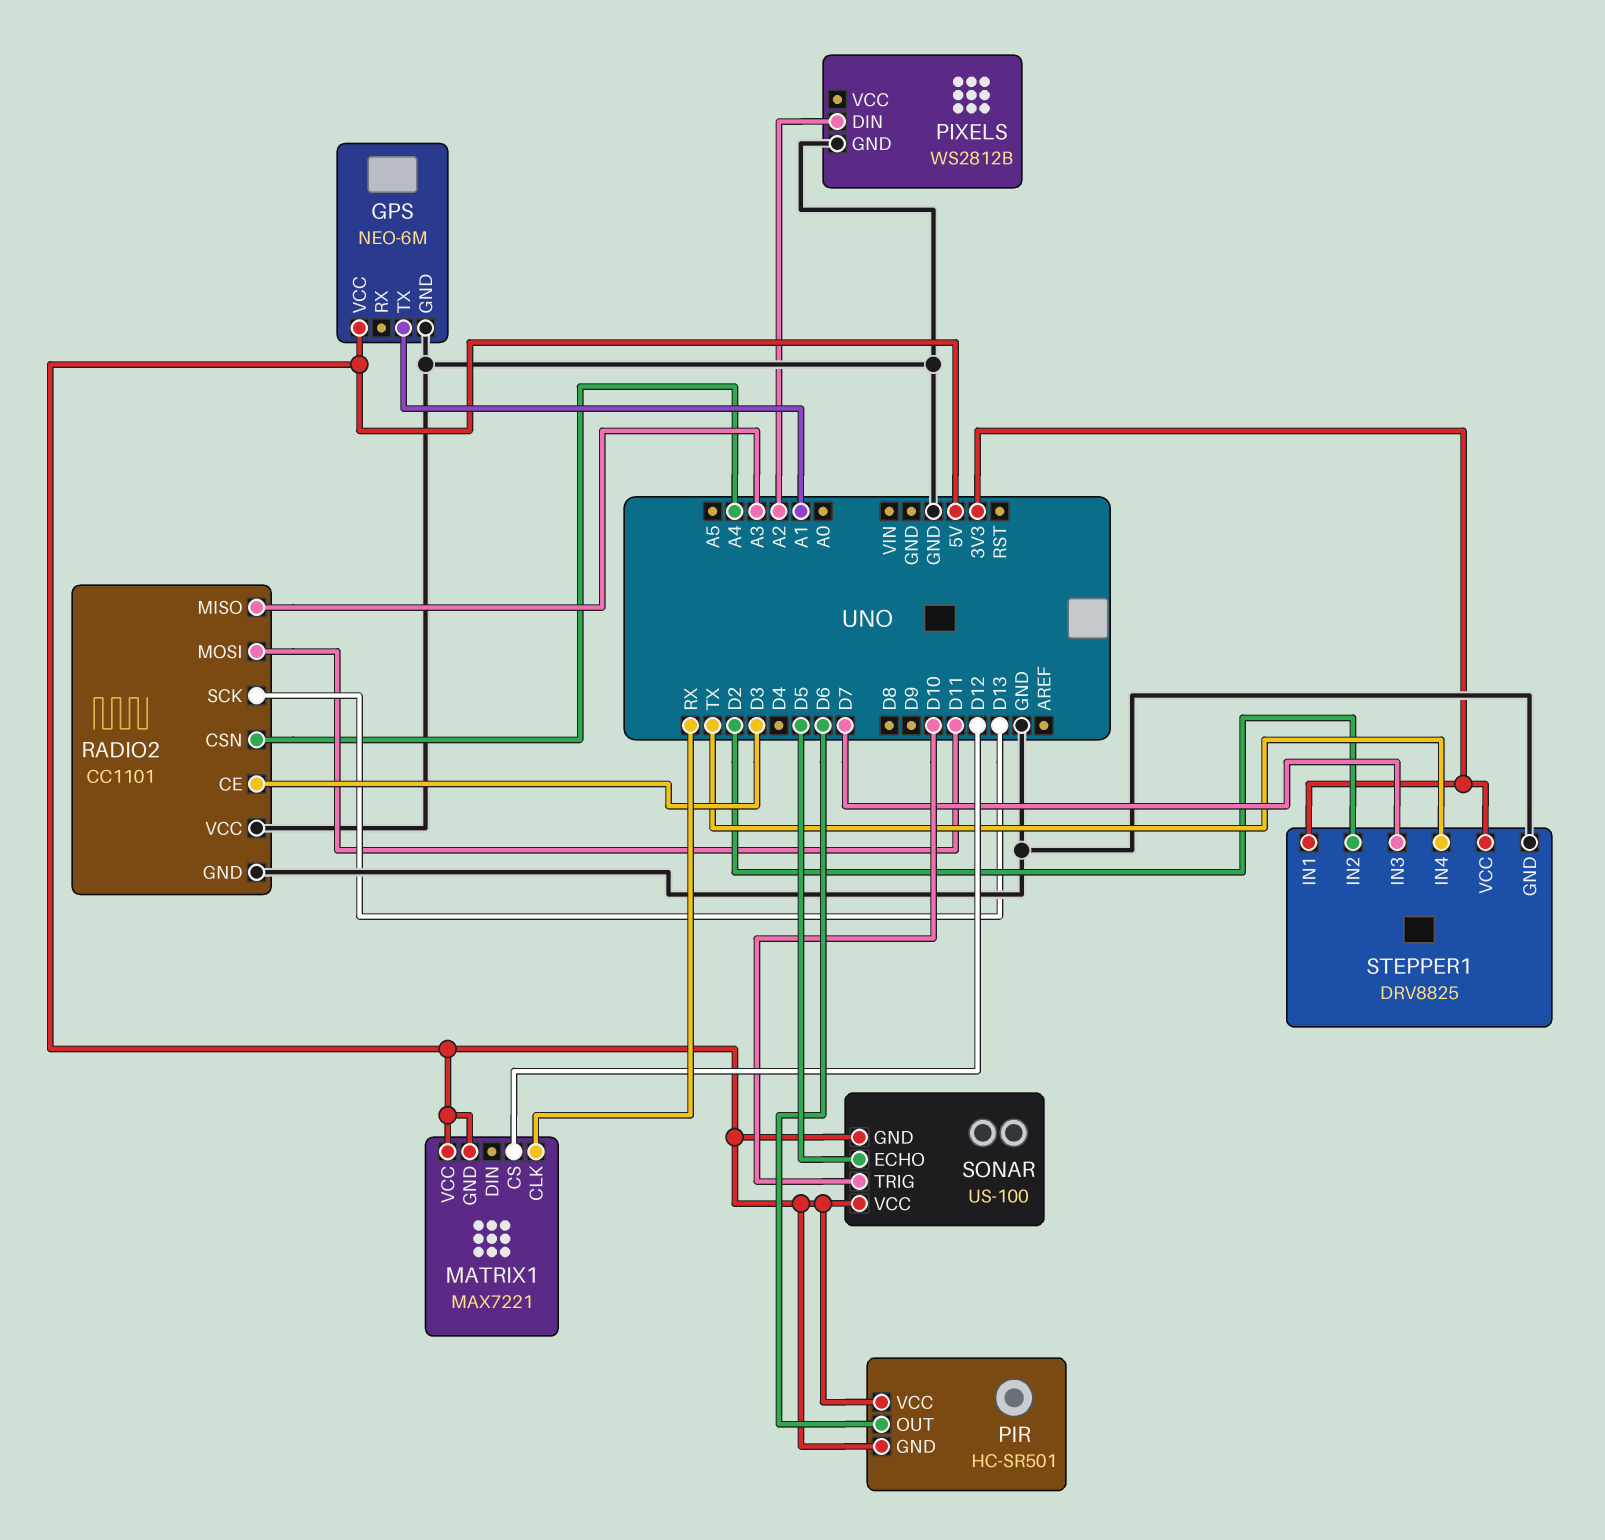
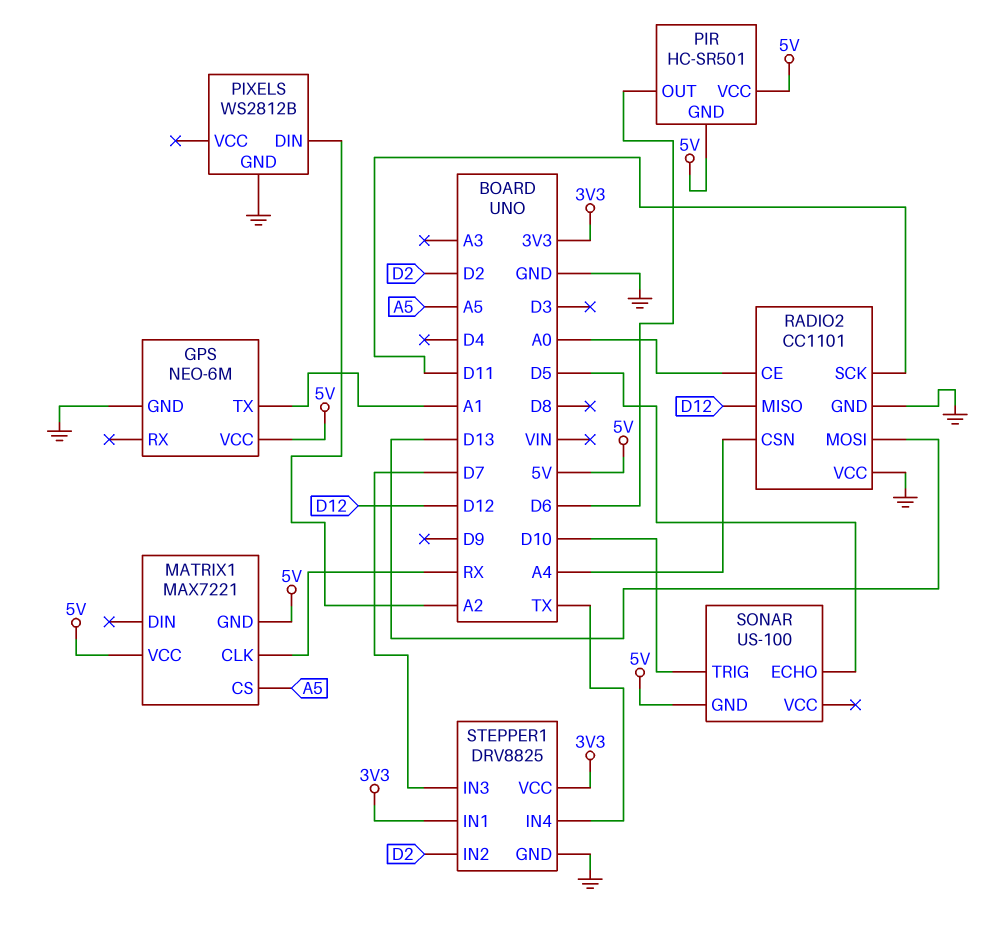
MATRIX1 pin CS: D12 -> A5
RADIO2 pin CE: D3 -> A0
RADIO2 pin MISO: A3 -> D12
RADIO2 pin MOSI: D11 -> D13
RADIO2 pin SCK: D13 -> D11
SONAR pin VCC: 5V -> none

